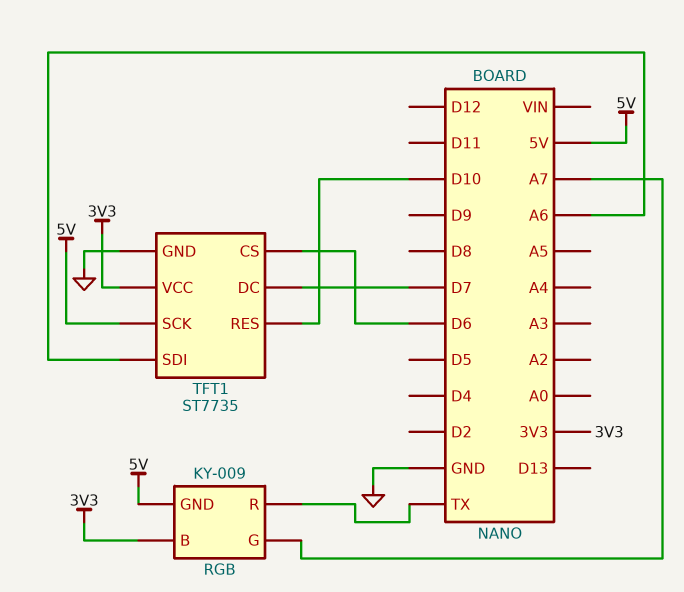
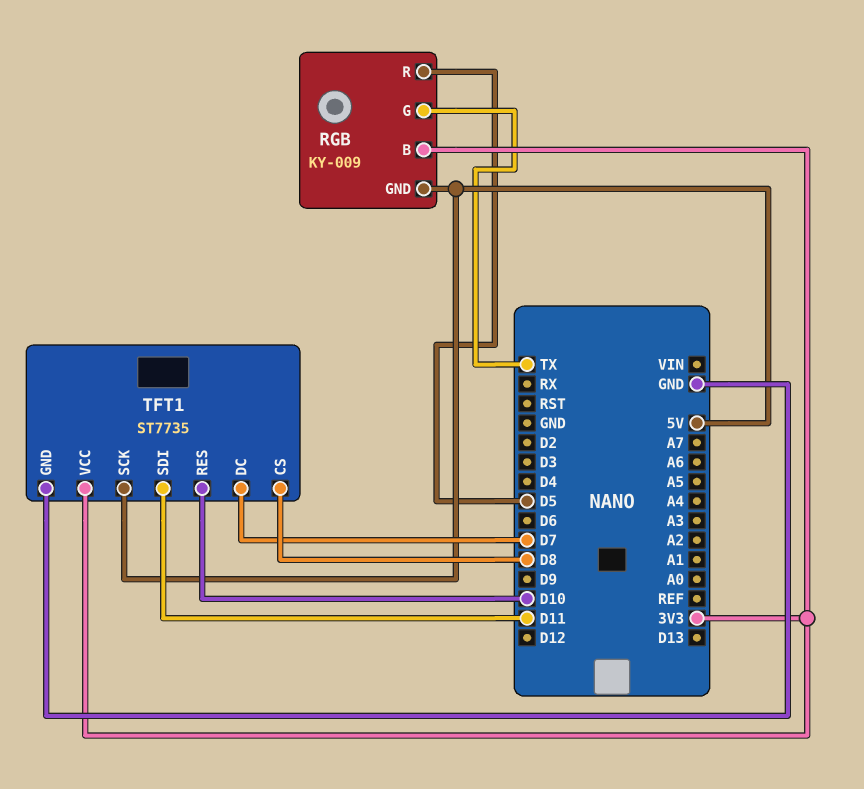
RGB pin G: A7 -> TX
RGB pin R: TX -> D5
TFT1 pin CS: D6 -> D8
TFT1 pin SDI: A6 -> D11

